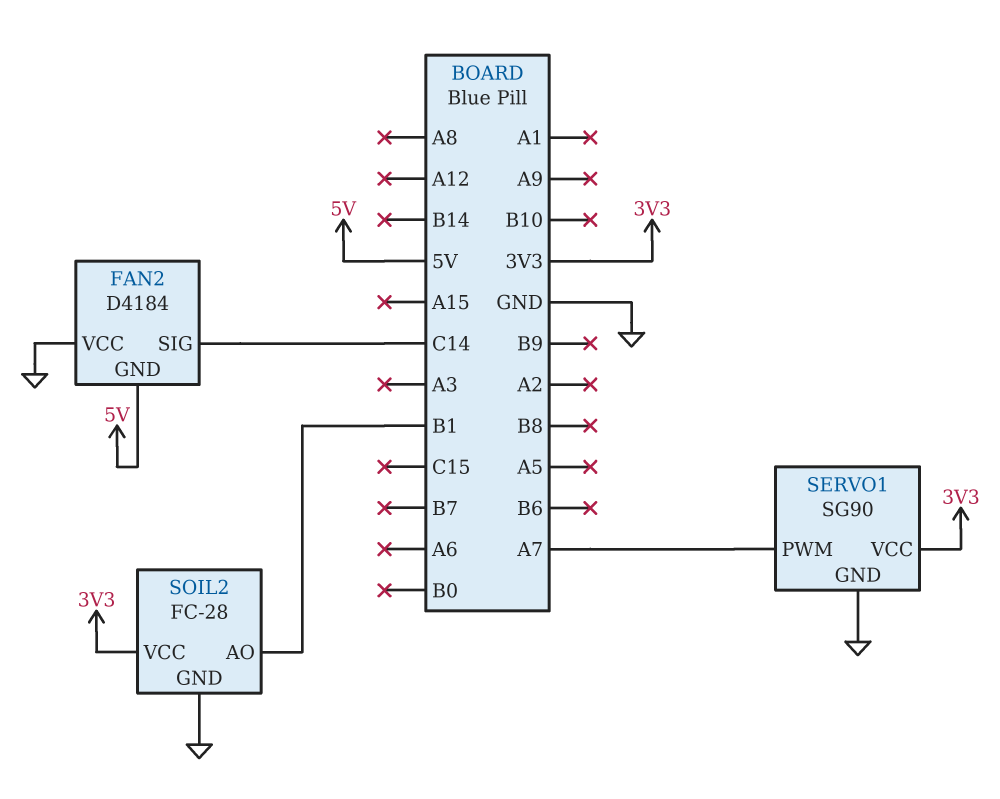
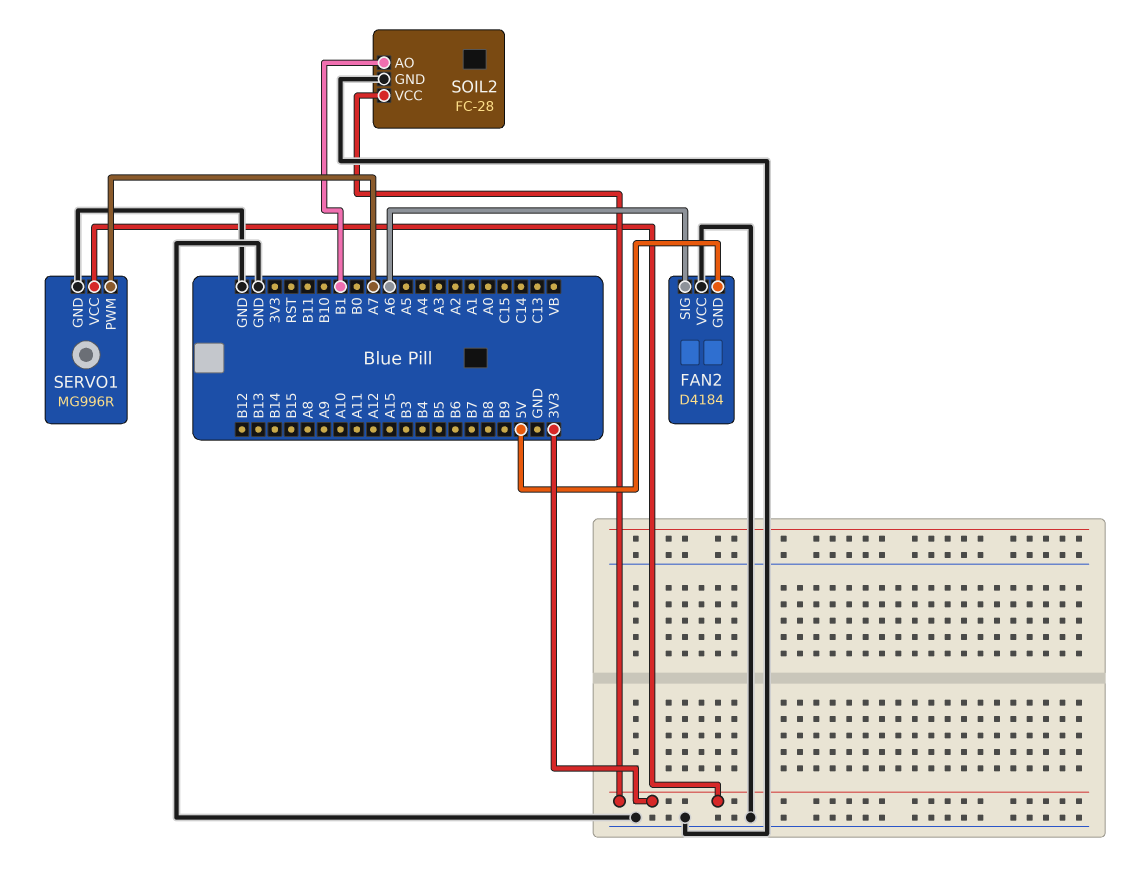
FAN2 pin SIG: C14 -> A6
SERVO1: SG90 -> MG996R

